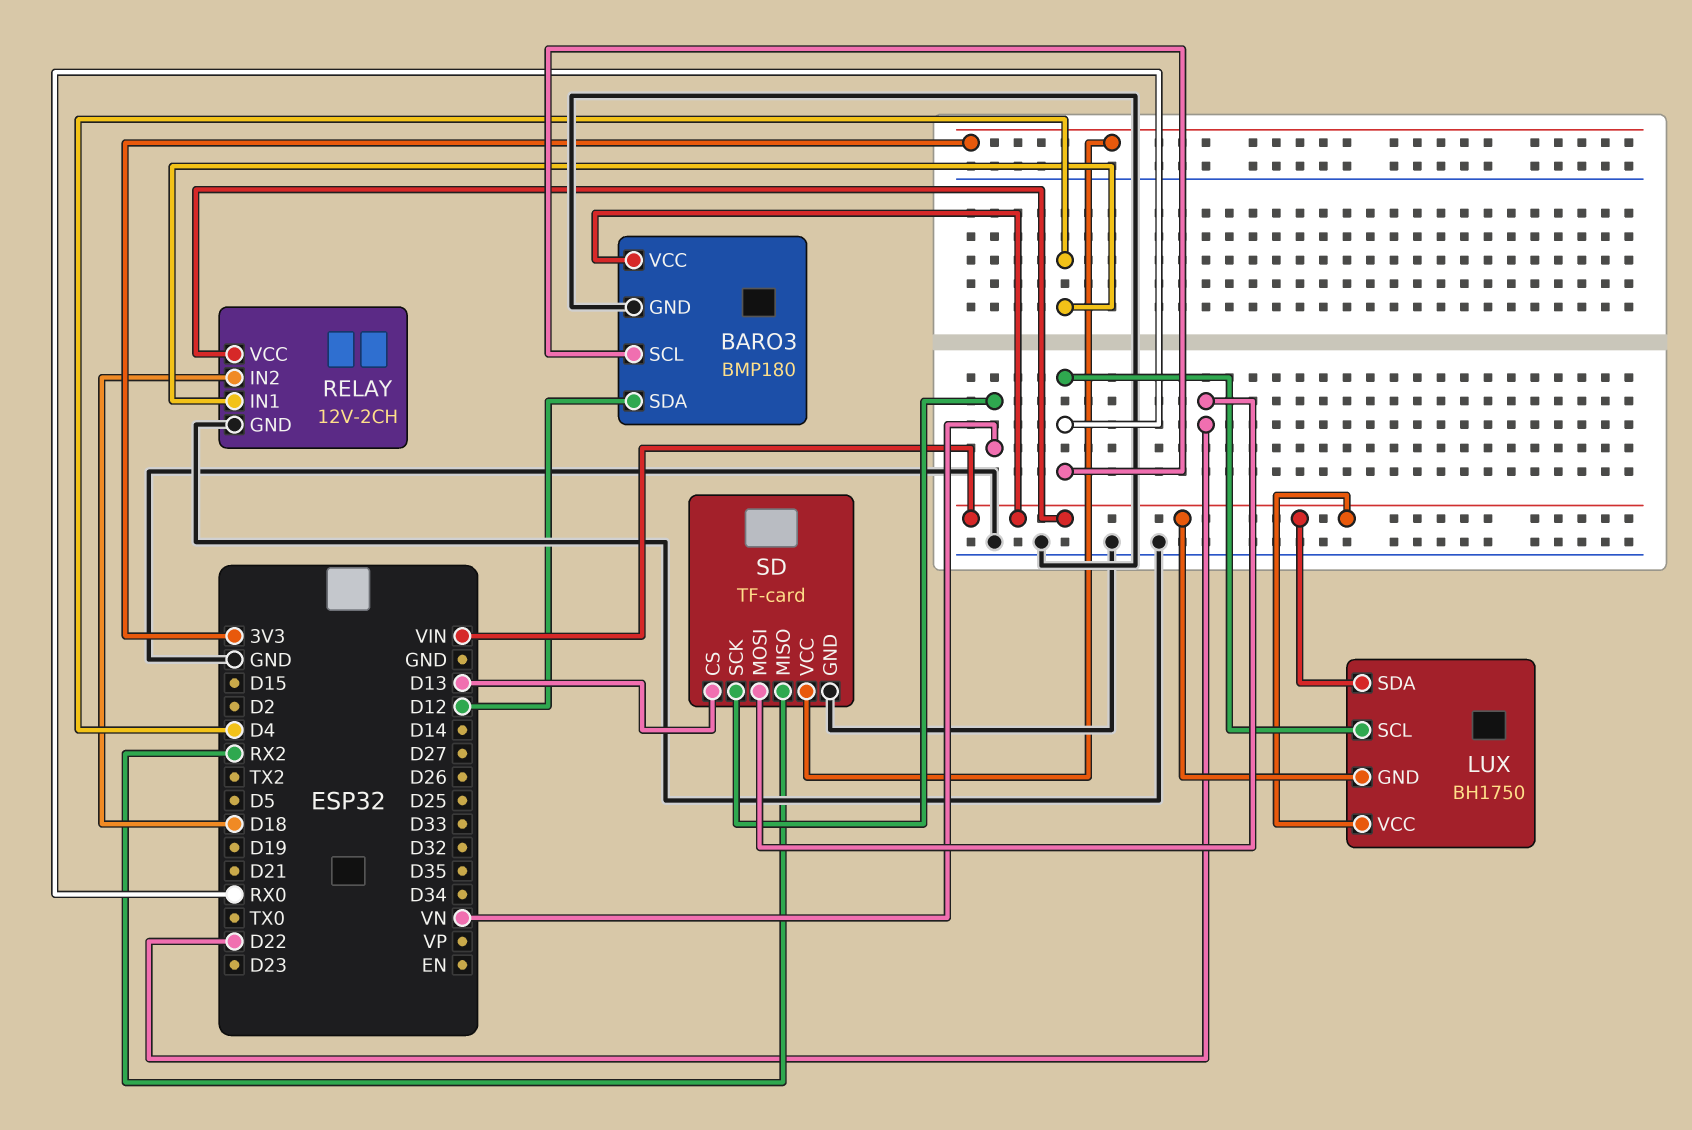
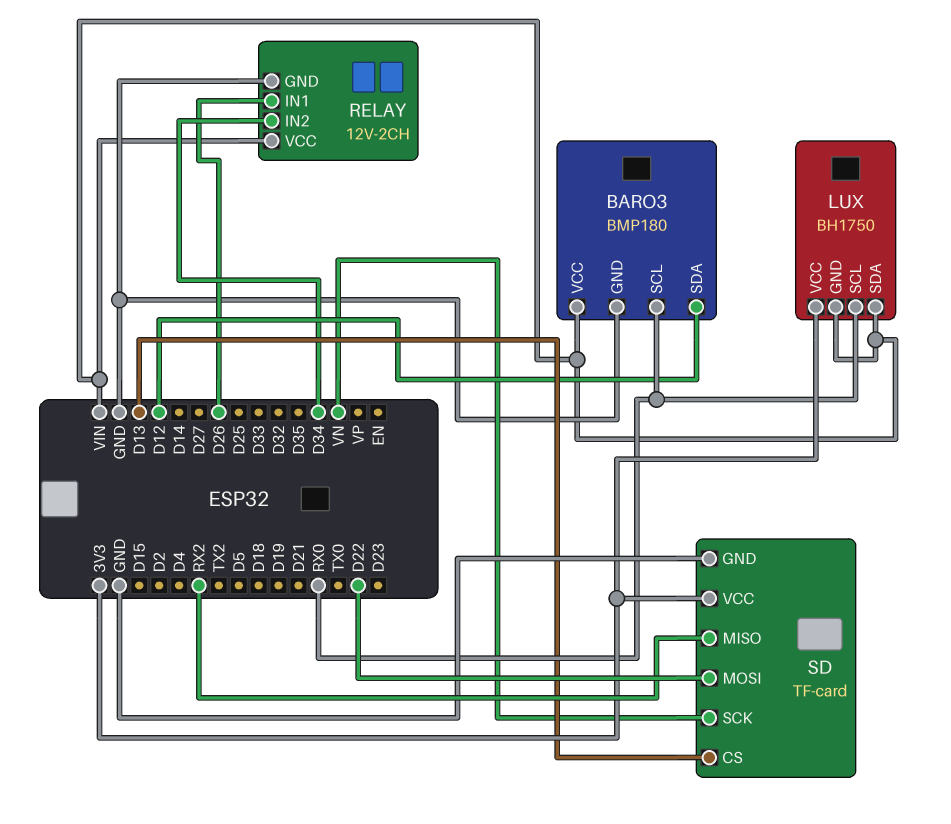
LUX pin VCC: VIN -> 3V3
RELAY pin IN1: D4 -> D26
RELAY pin IN2: D18 -> D34

